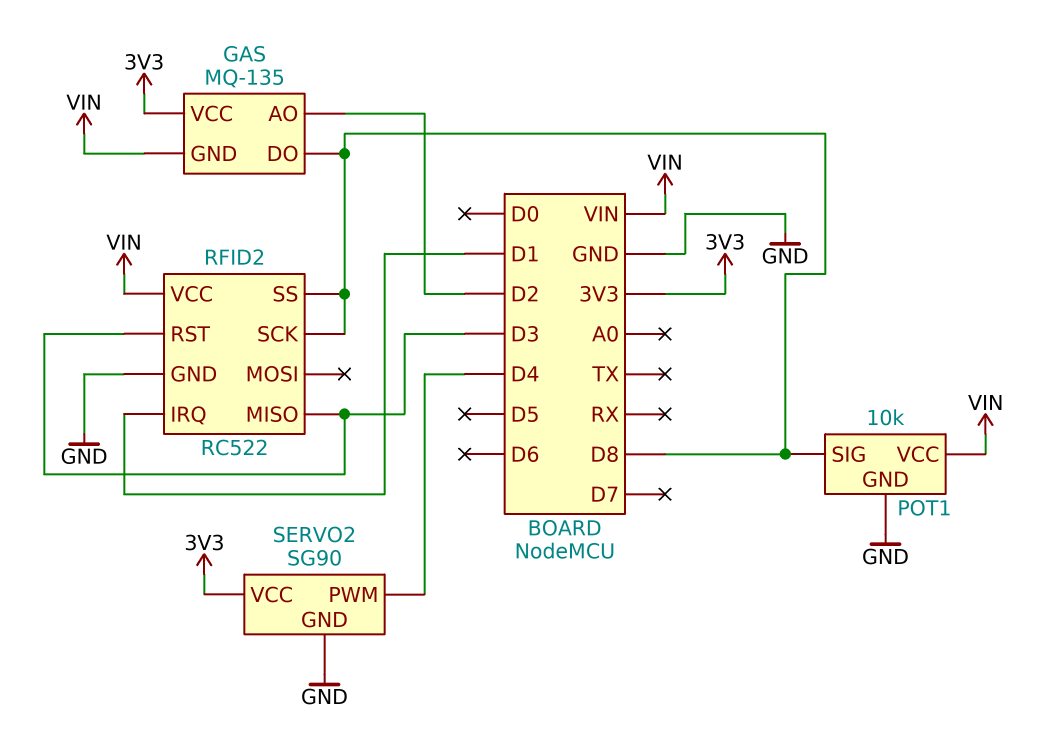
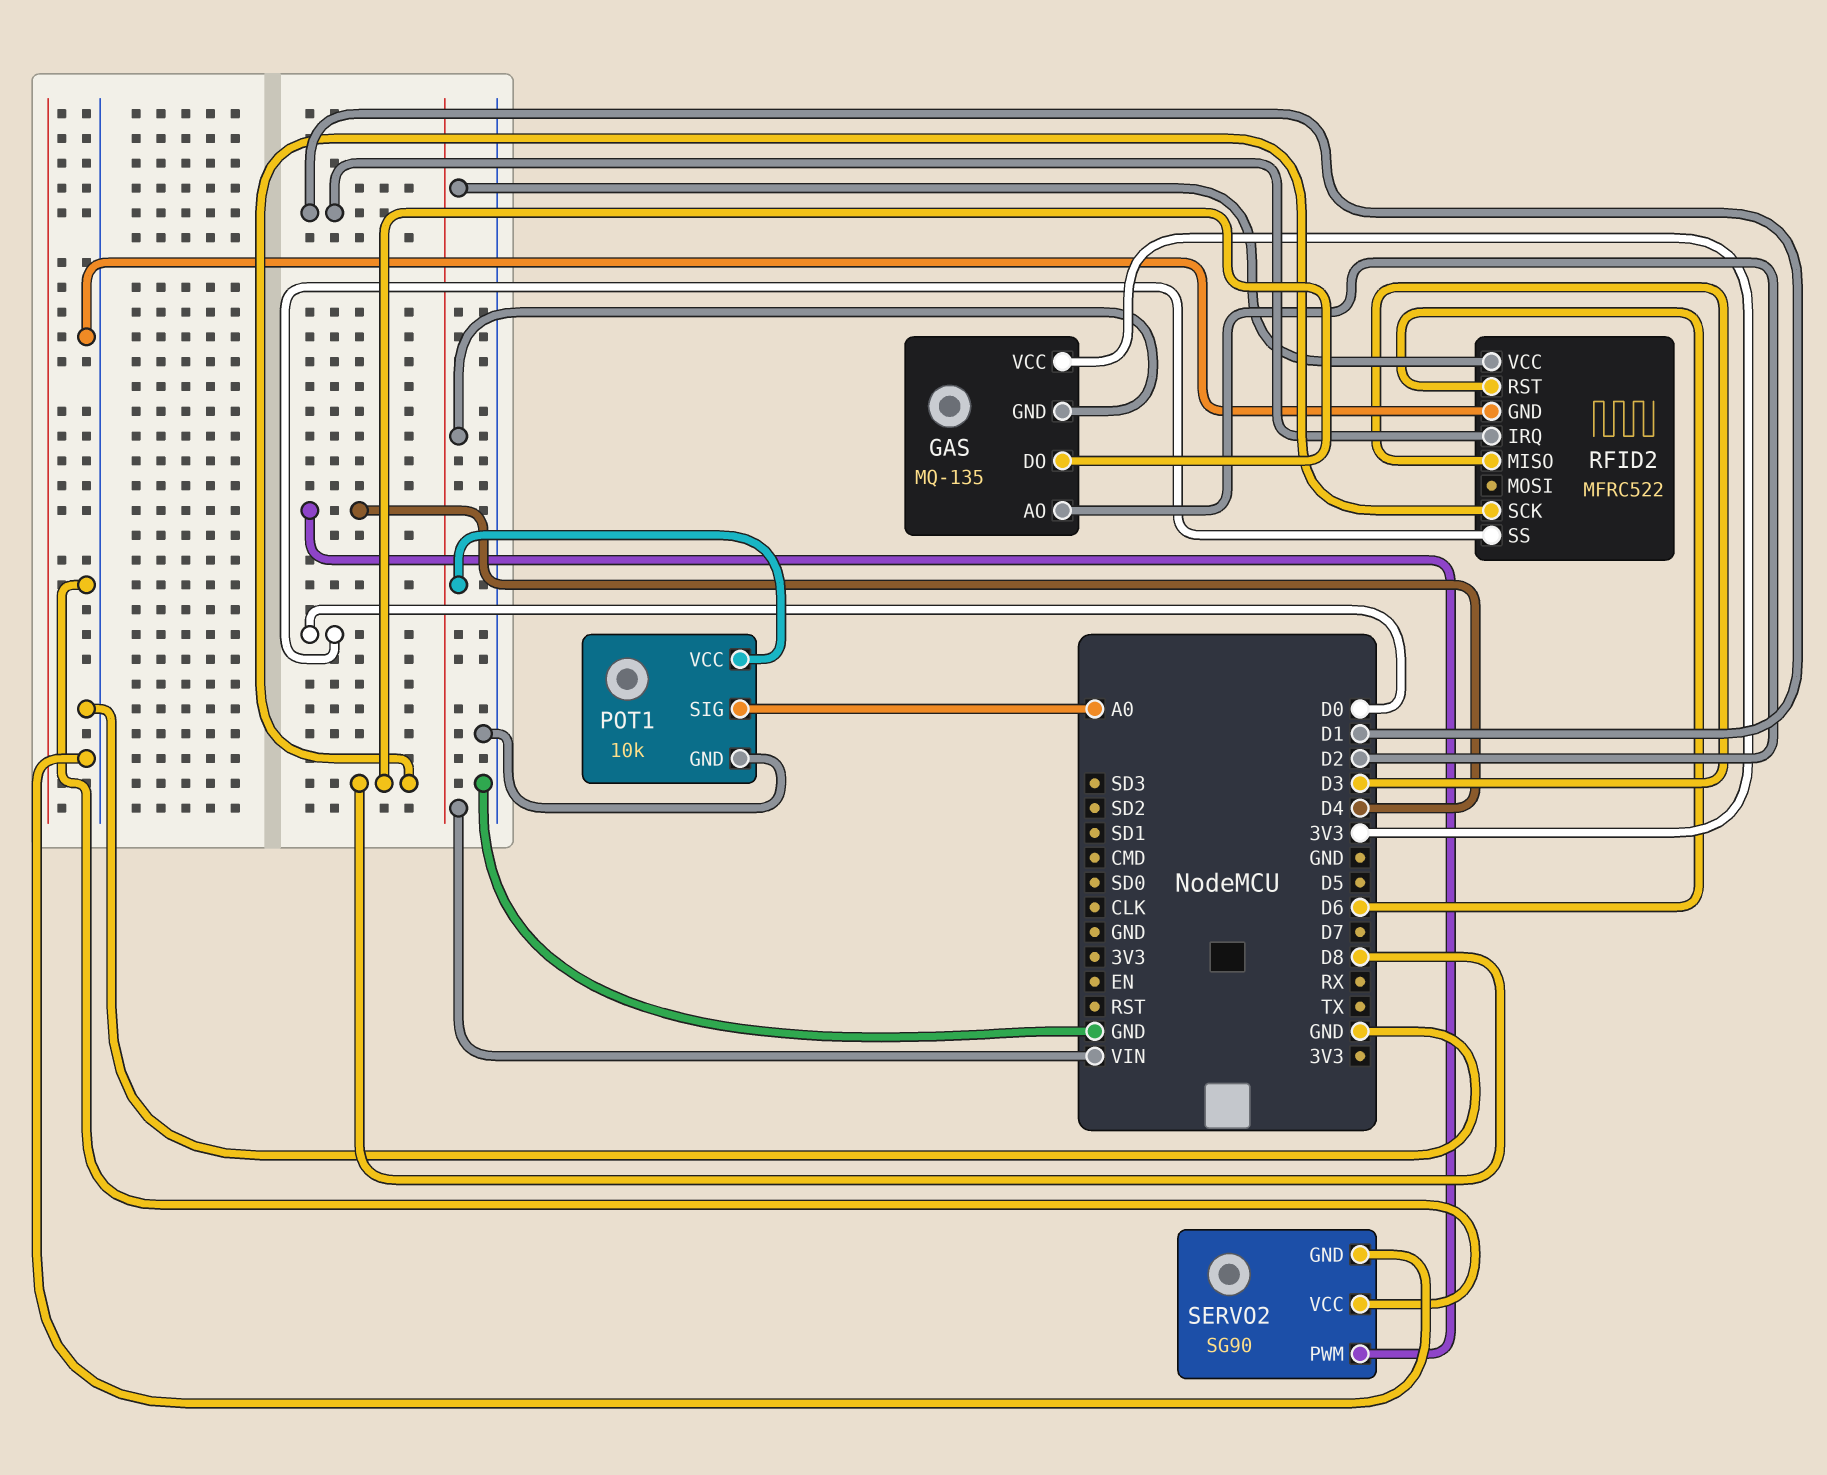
POT1 pin SIG: D8 -> A0
RFID2: RC522 -> MFRC522
RFID2 pin RST: D3 -> D6
RFID2 pin SS: D8 -> D0
SERVO2 pin VCC: 3V3 -> GND

